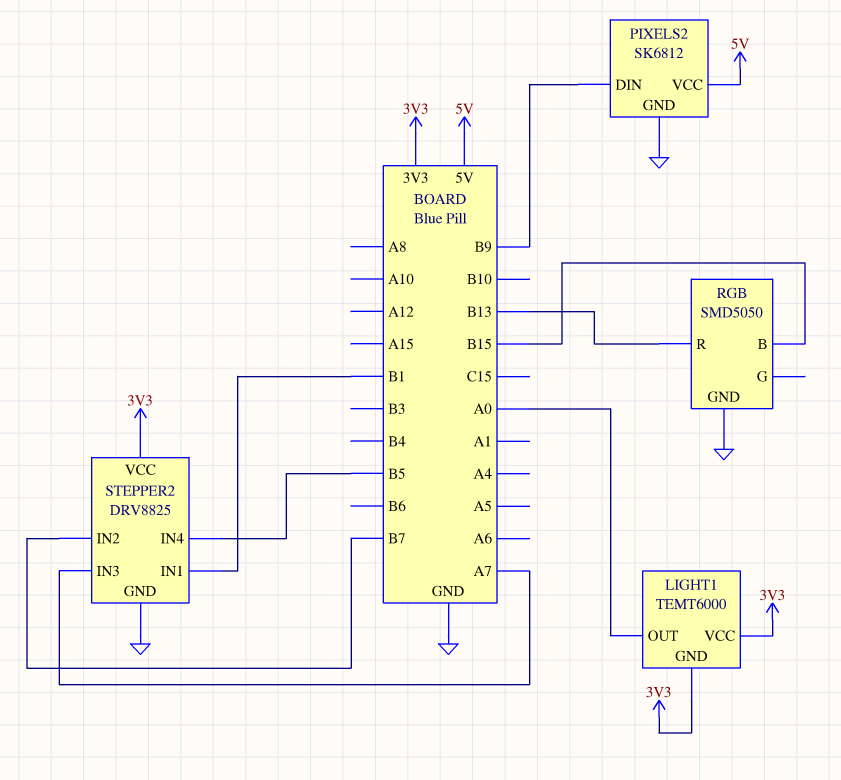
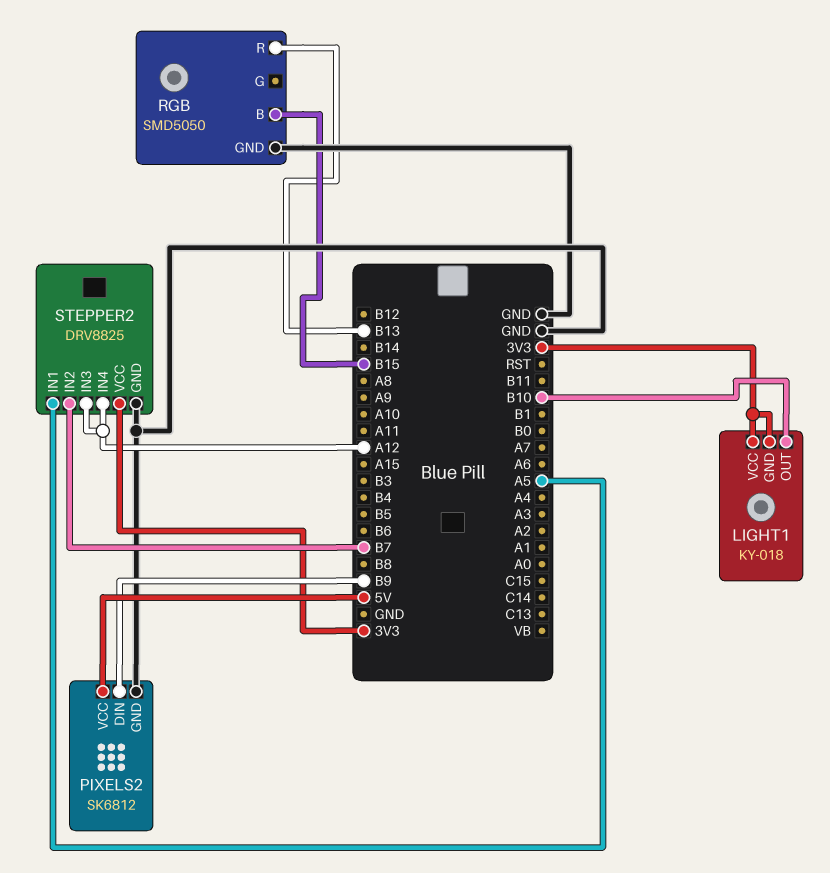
LIGHT1: TEMT6000 -> KY-018
LIGHT1 pin OUT: A0 -> B10
STEPPER2 pin IN1: B1 -> A5
STEPPER2 pin IN3: A7 -> A12
STEPPER2 pin IN4: B5 -> A12

